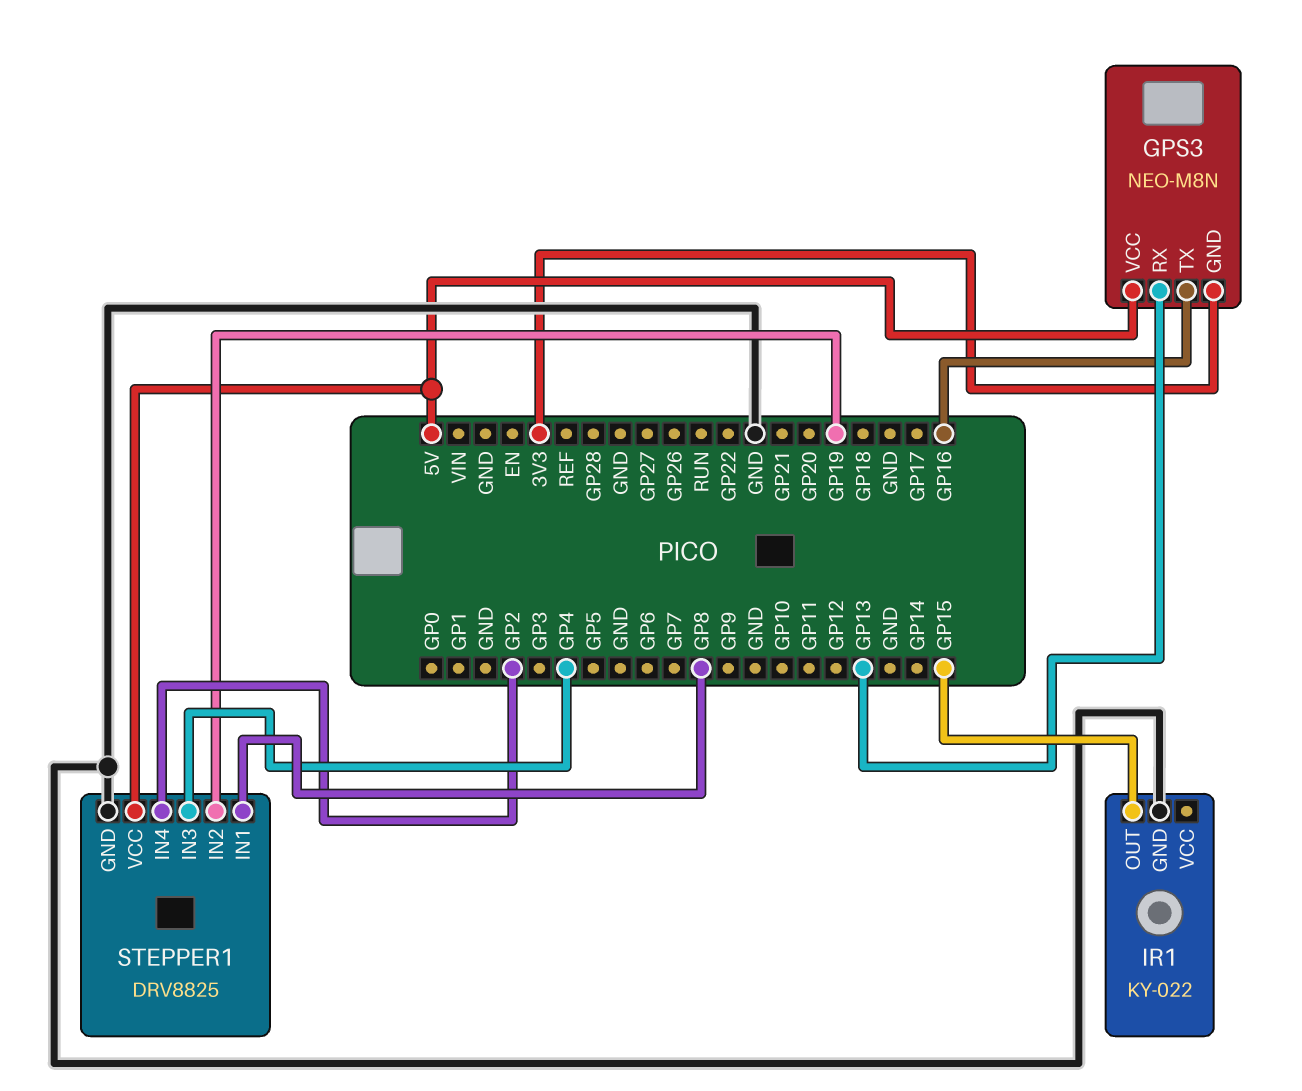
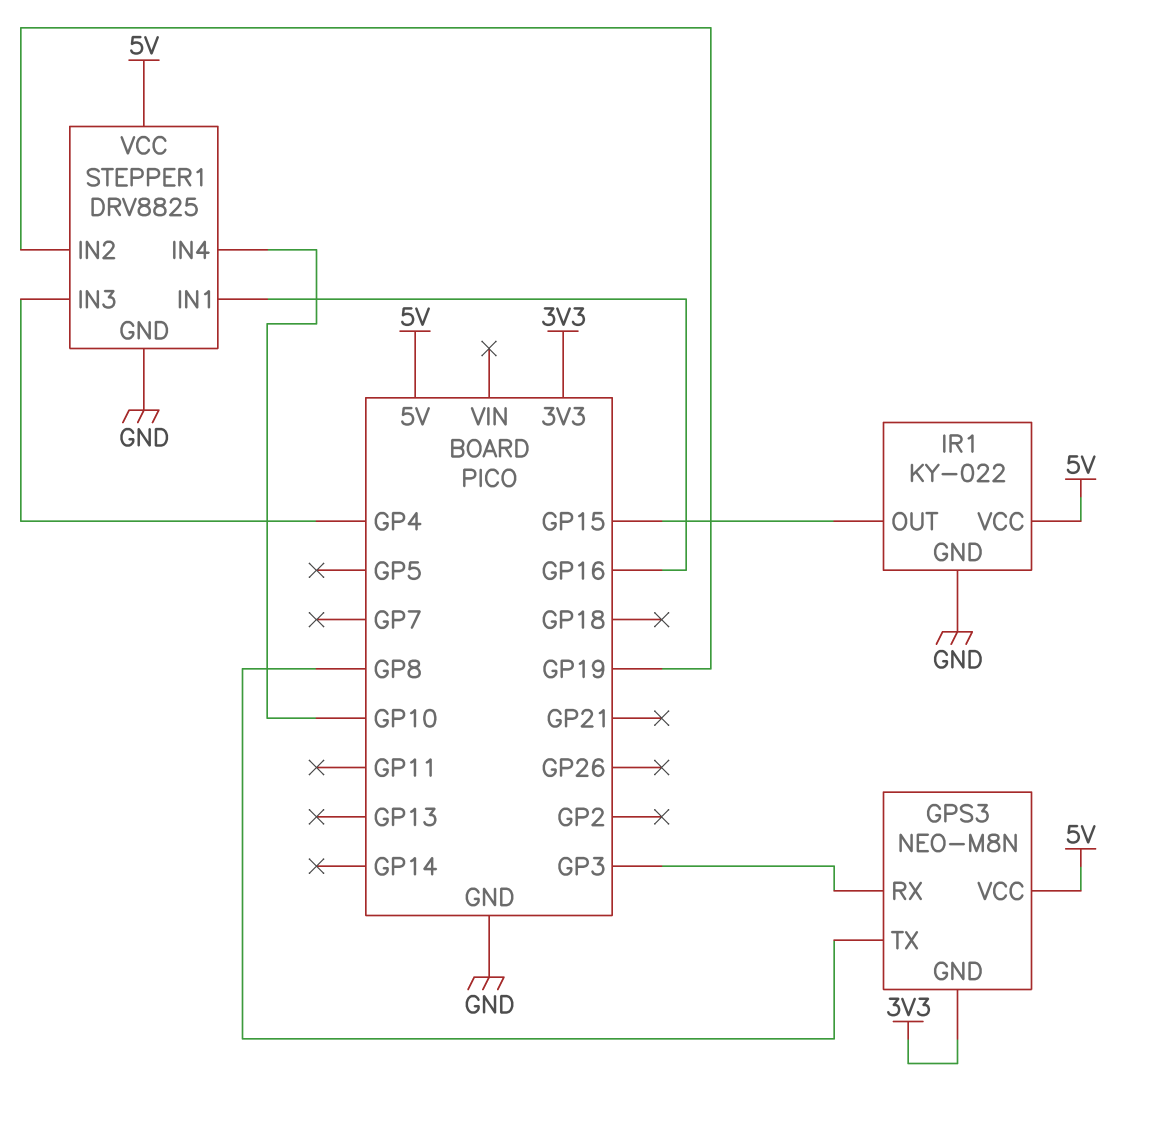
GPS3 pin RX: GP13 -> GP3
GPS3 pin TX: GP16 -> GP8
IR1 pin VCC: none -> 5V
STEPPER1 pin IN1: GP8 -> GP16
STEPPER1 pin IN4: GP2 -> GP10

